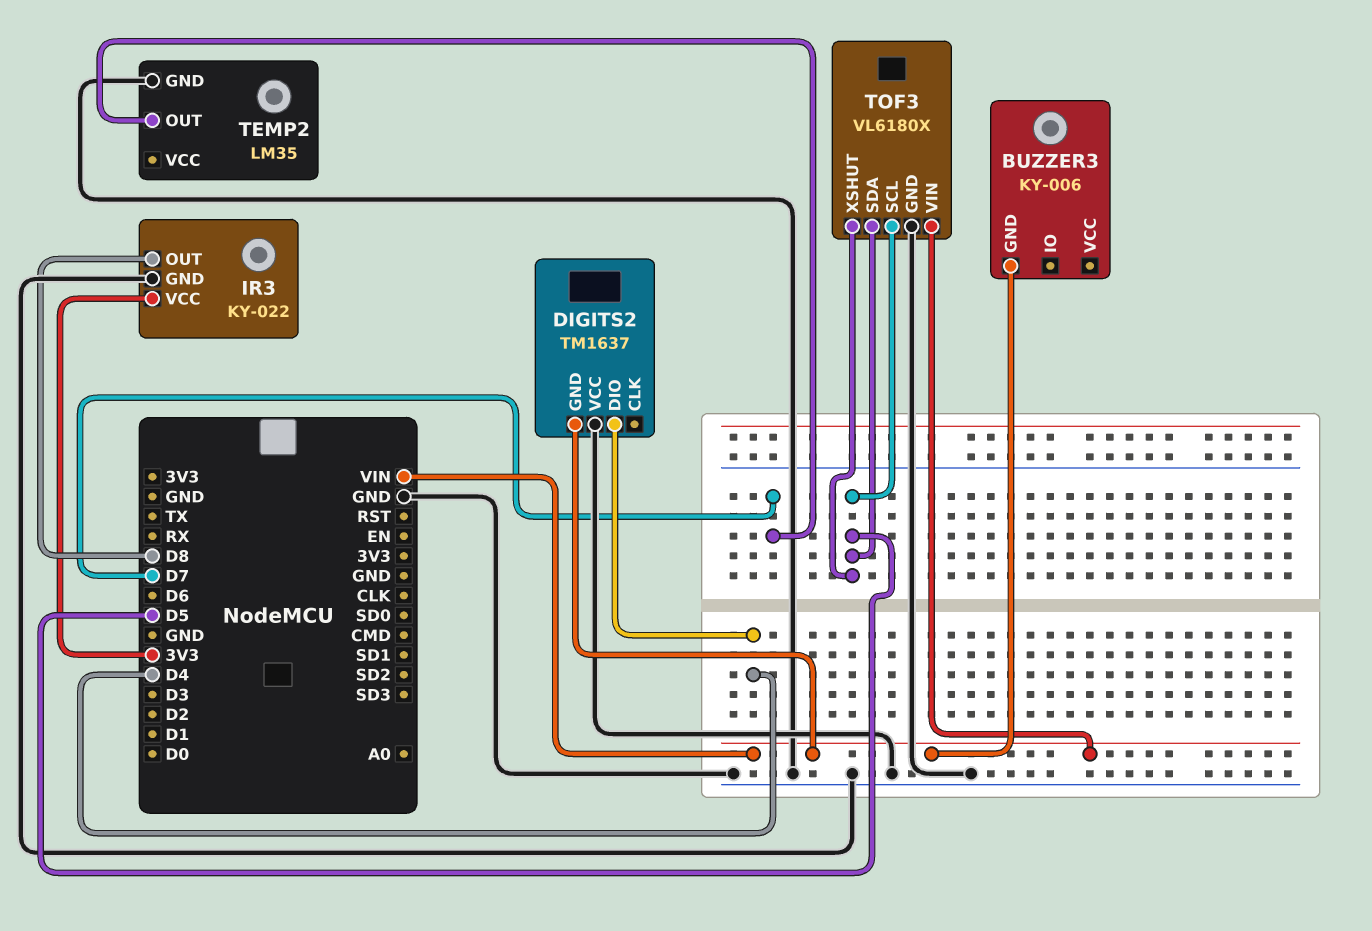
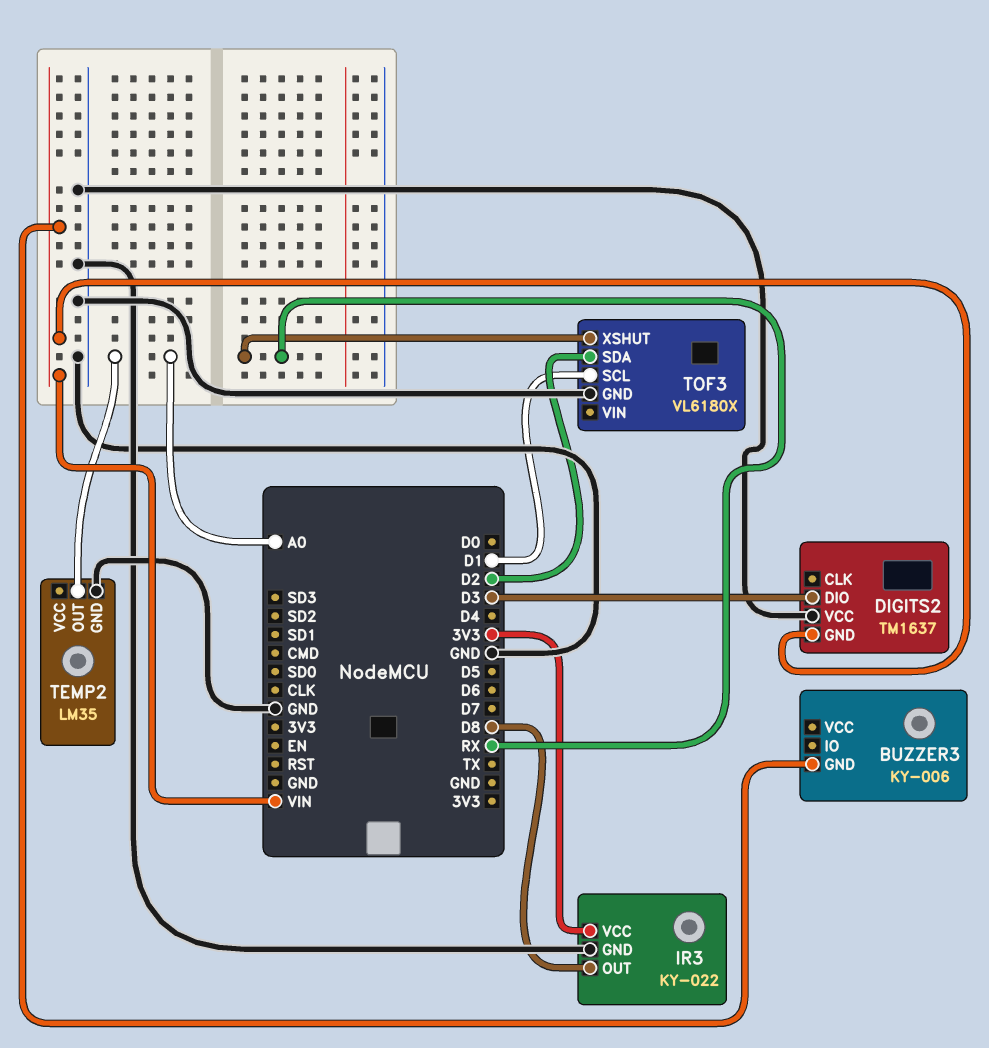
DIGITS2 pin DIO: D4 -> D3
TEMP2 pin OUT: D7 -> A0
TOF3 pin SCL: D5 -> D1
TOF3 pin SDA: D5 -> D2
TOF3 pin VIN: VIN -> none
TOF3 pin XSHUT: D5 -> RX

